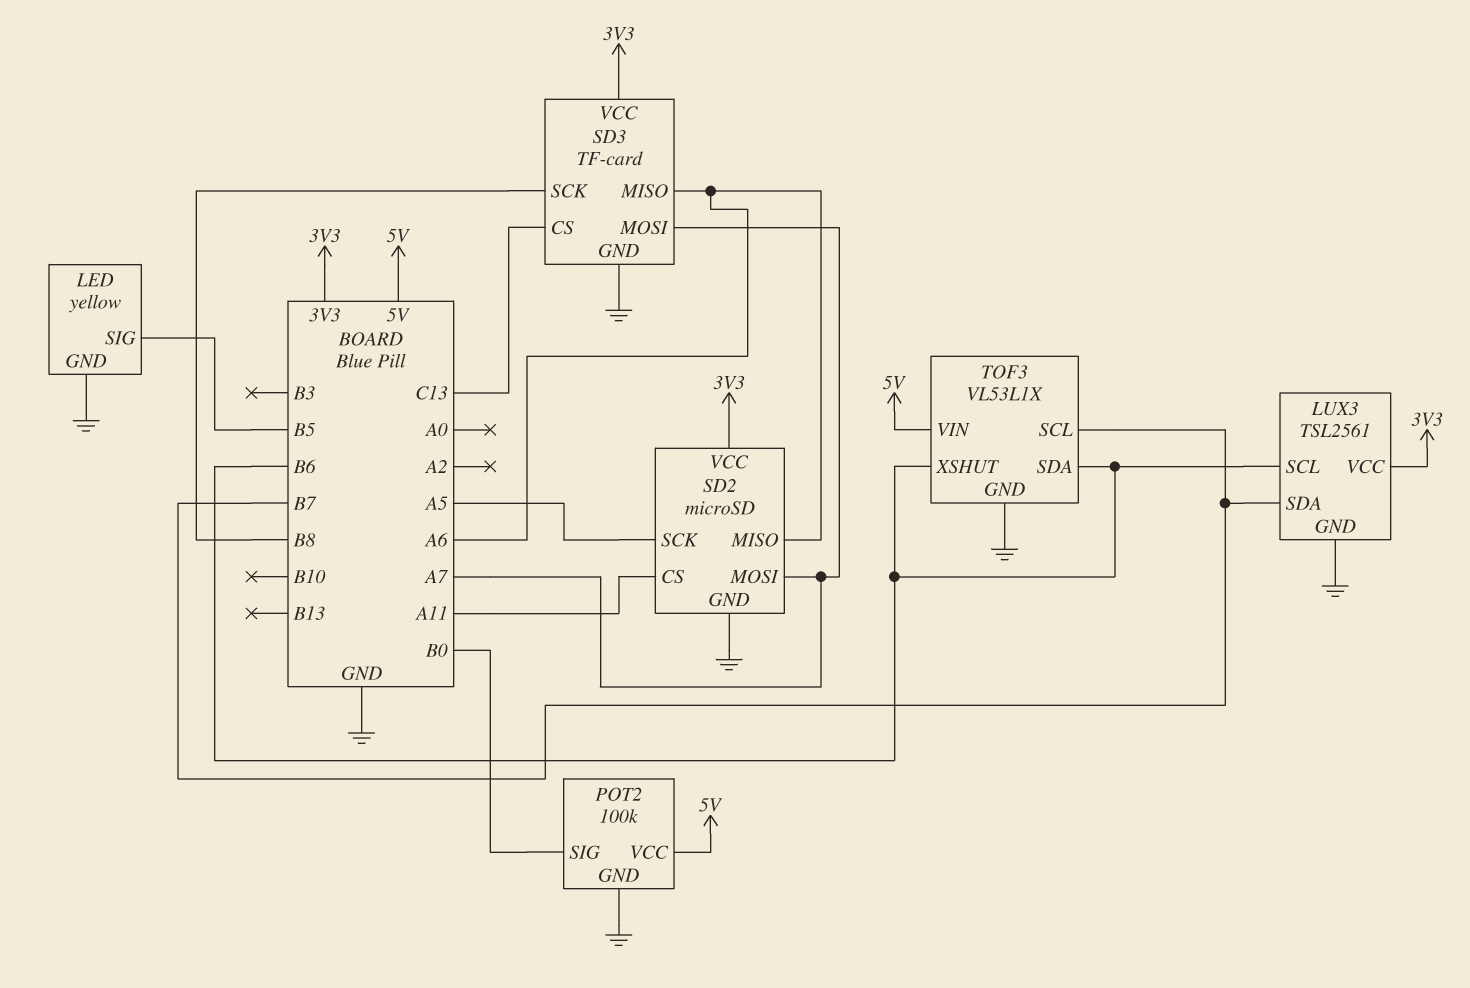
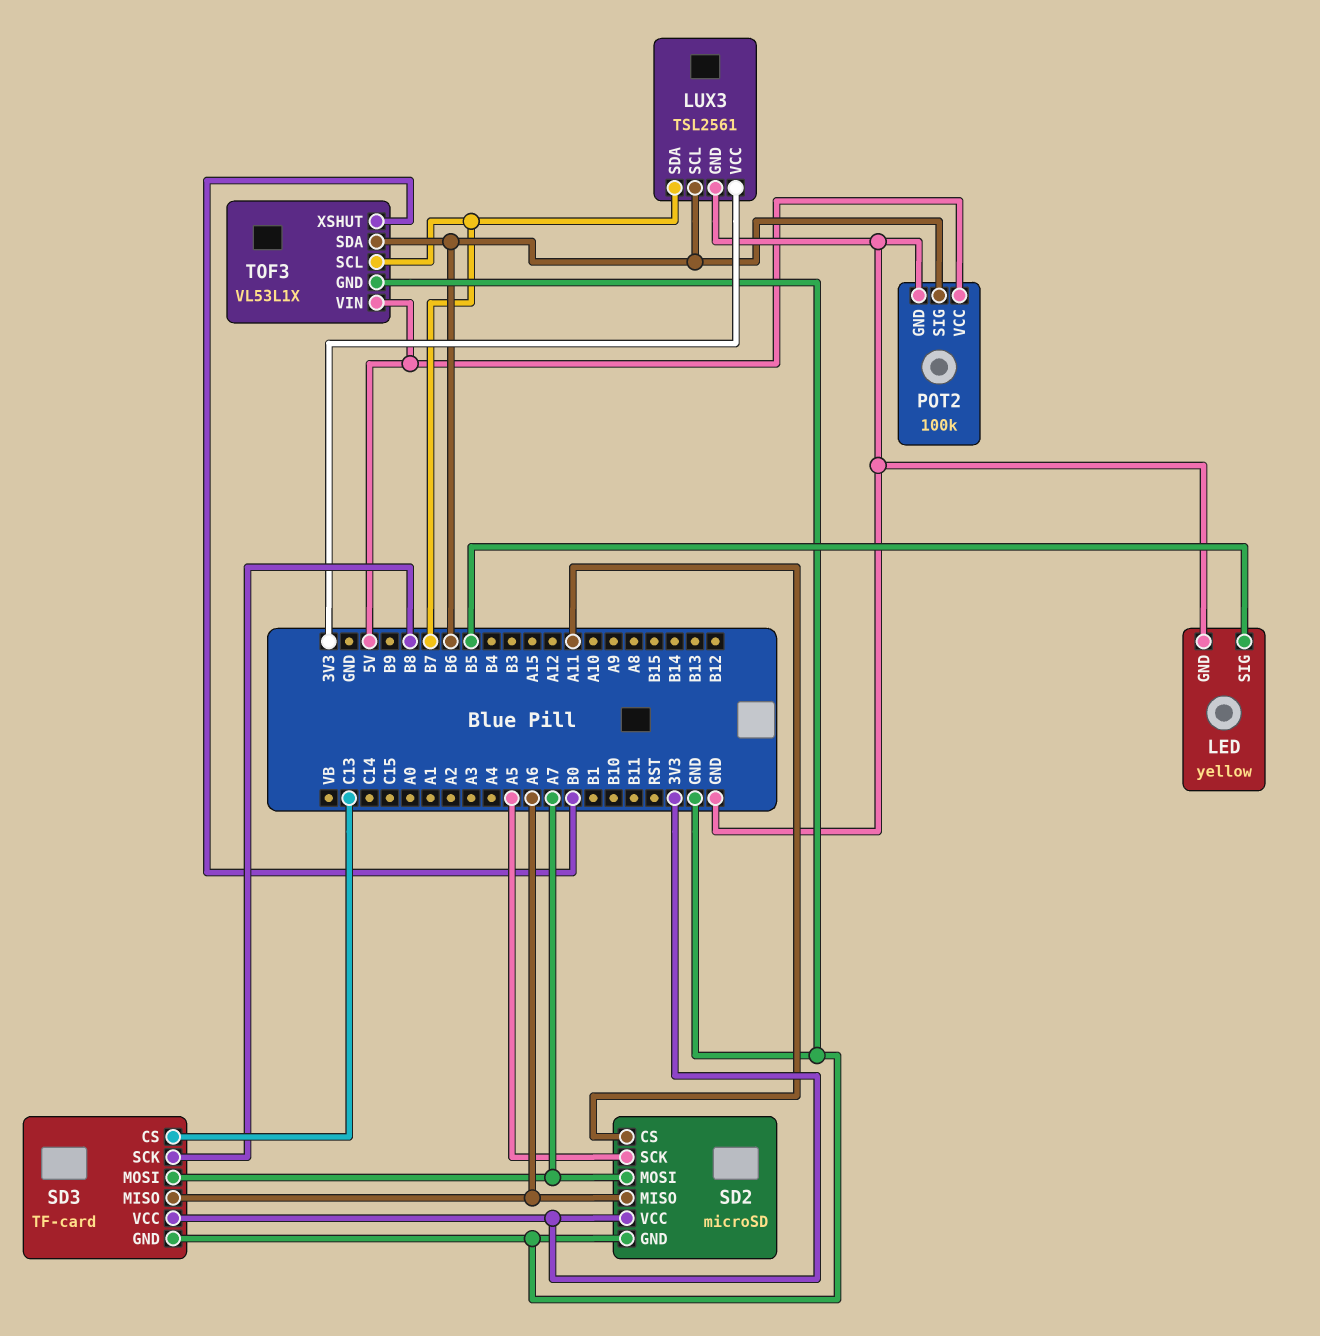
POT2 pin SIG: B0 -> B6
TOF3 pin XSHUT: B6 -> B0

